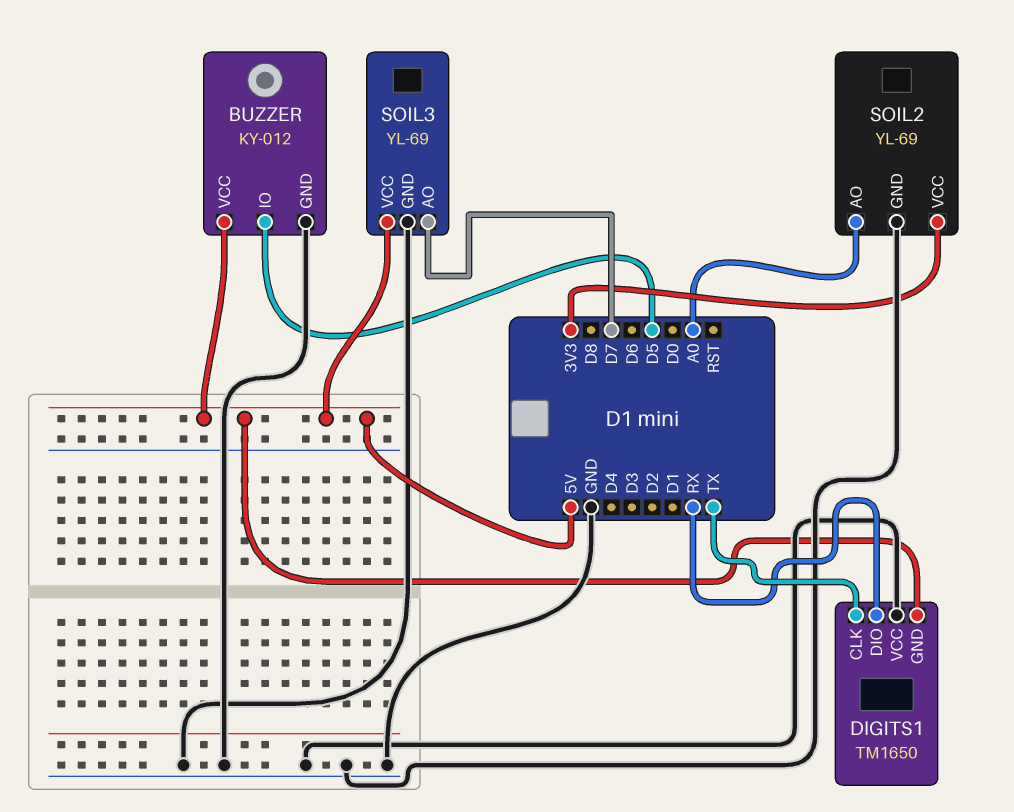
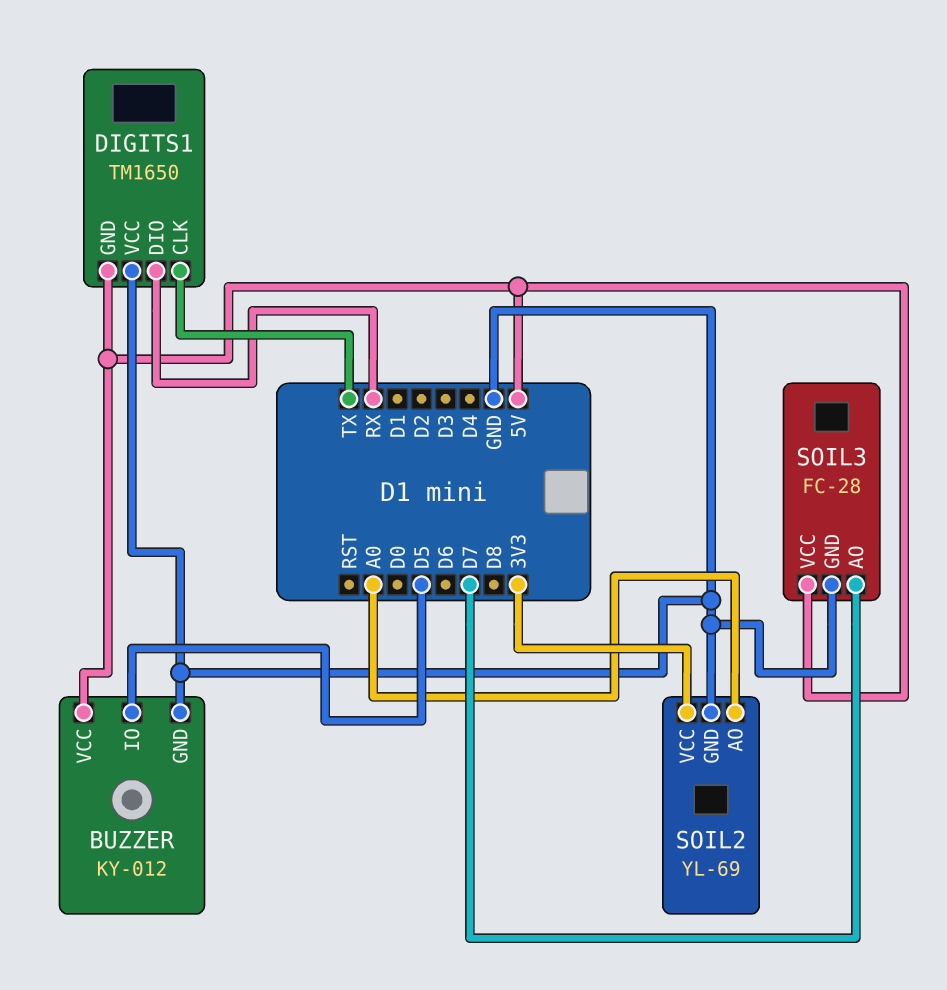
SOIL3: YL-69 -> FC-28

